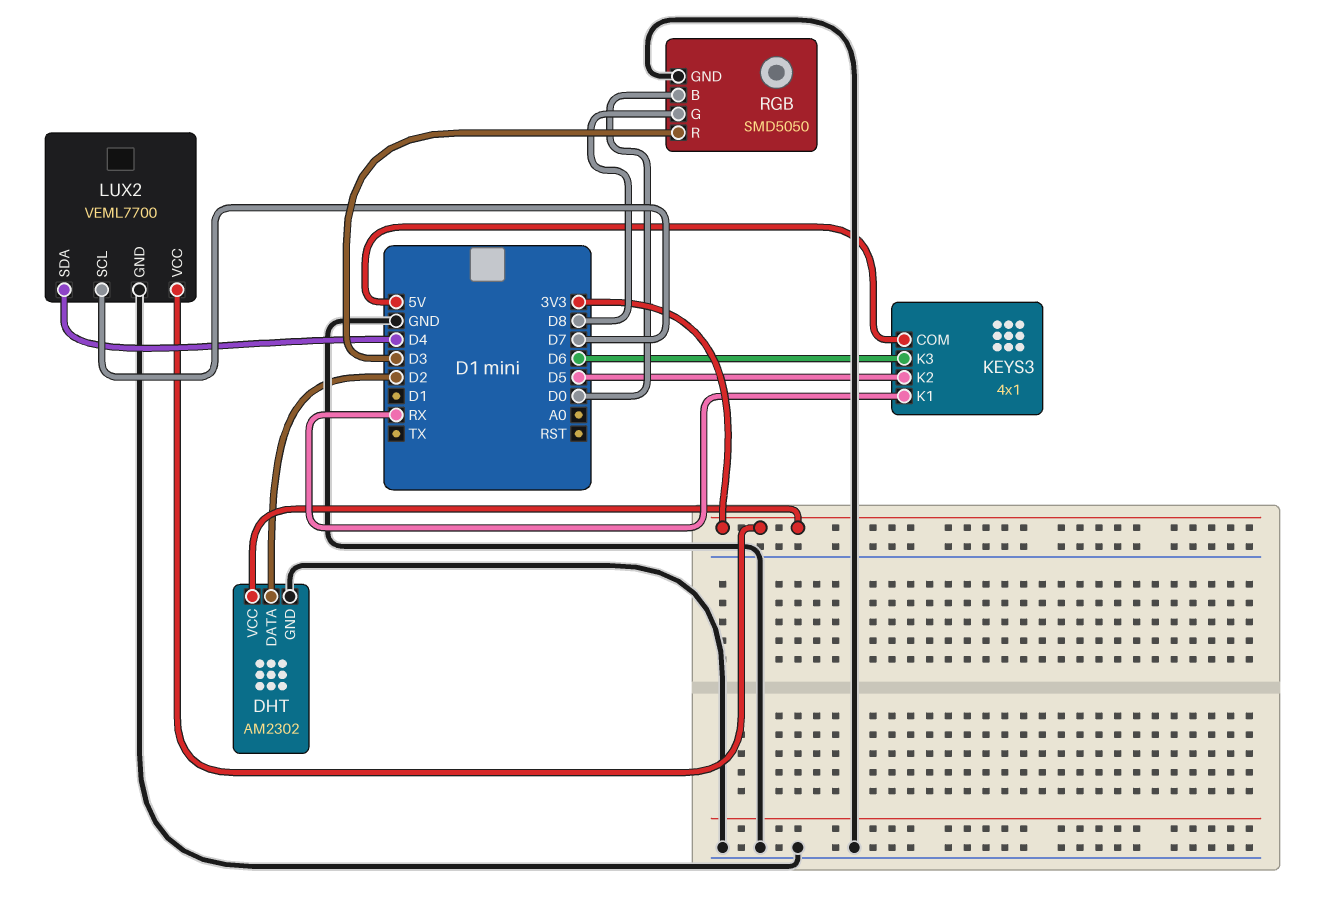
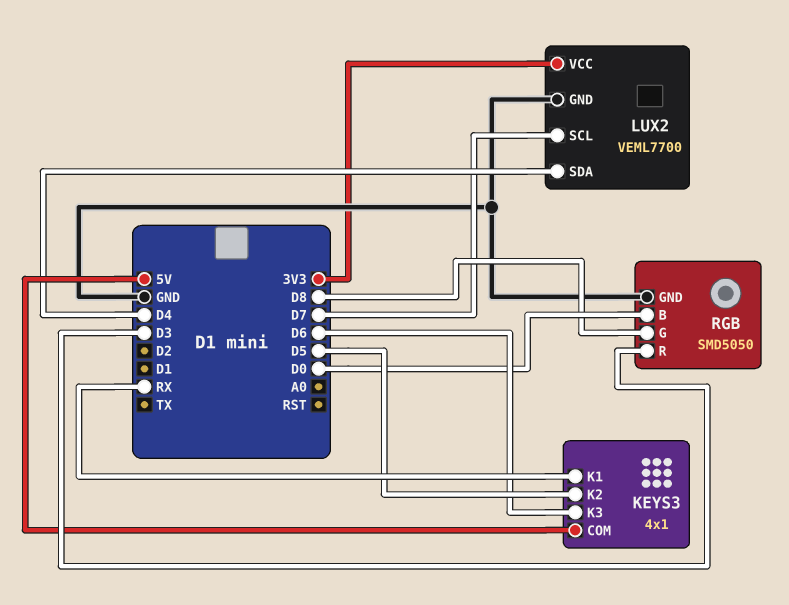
DHT: AM2302 -> none
DHT pin DATA: D2 -> none
DHT pin GND: GND -> none
DHT pin VCC: 3V3 -> none

